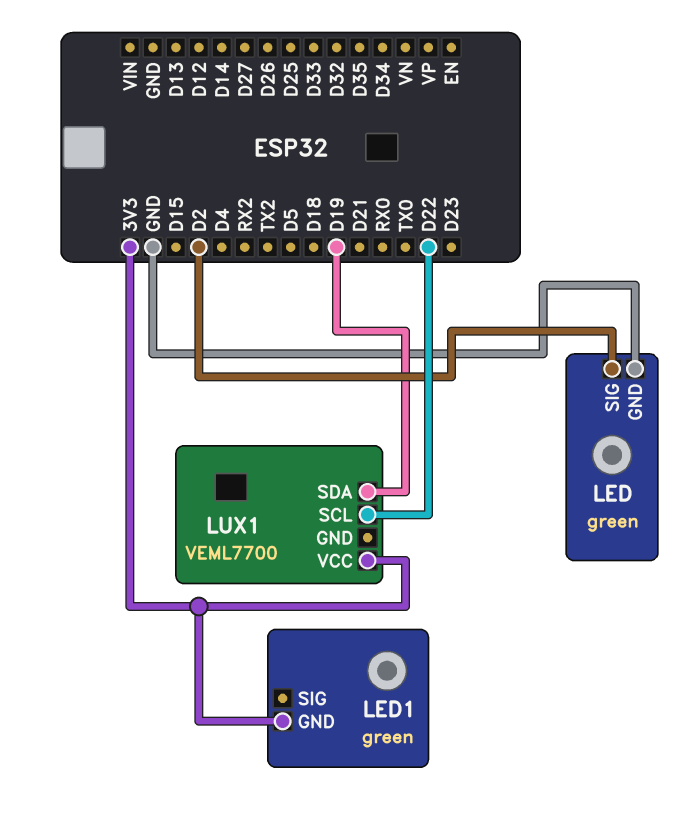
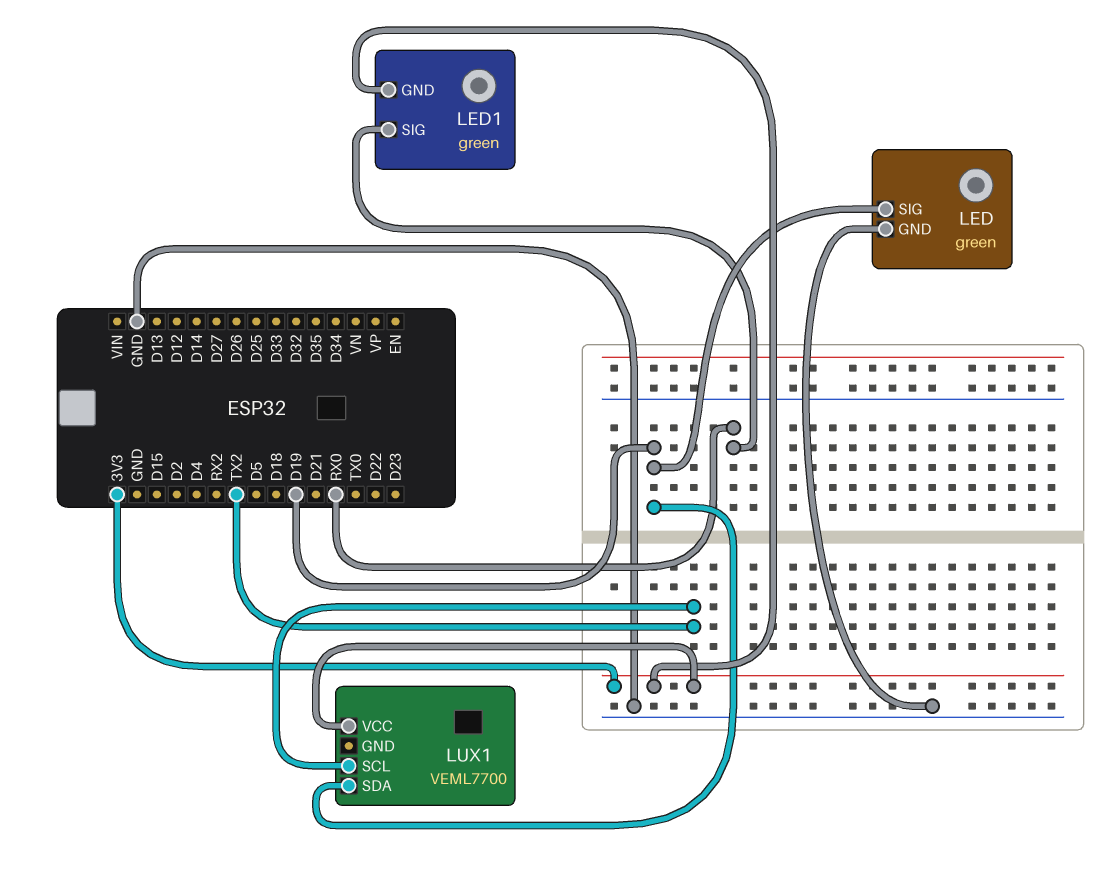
LED pin SIG: D2 -> D19
LED1 pin SIG: none -> RX0
LUX1 pin SCL: D22 -> TX2

